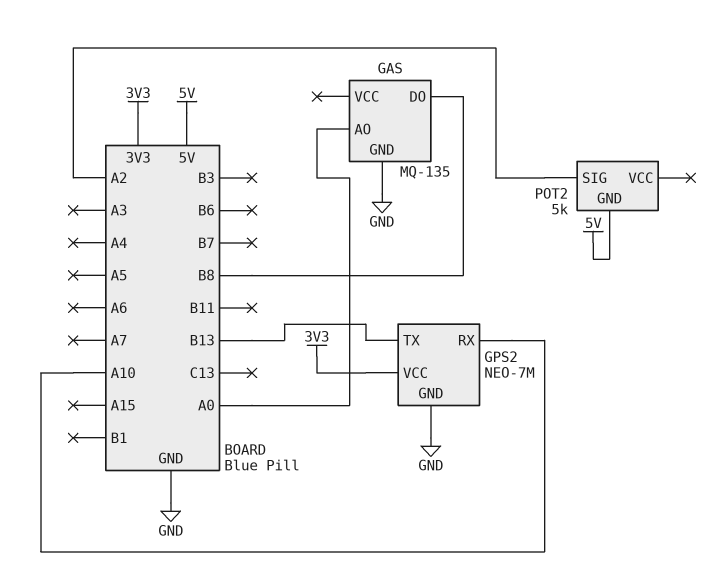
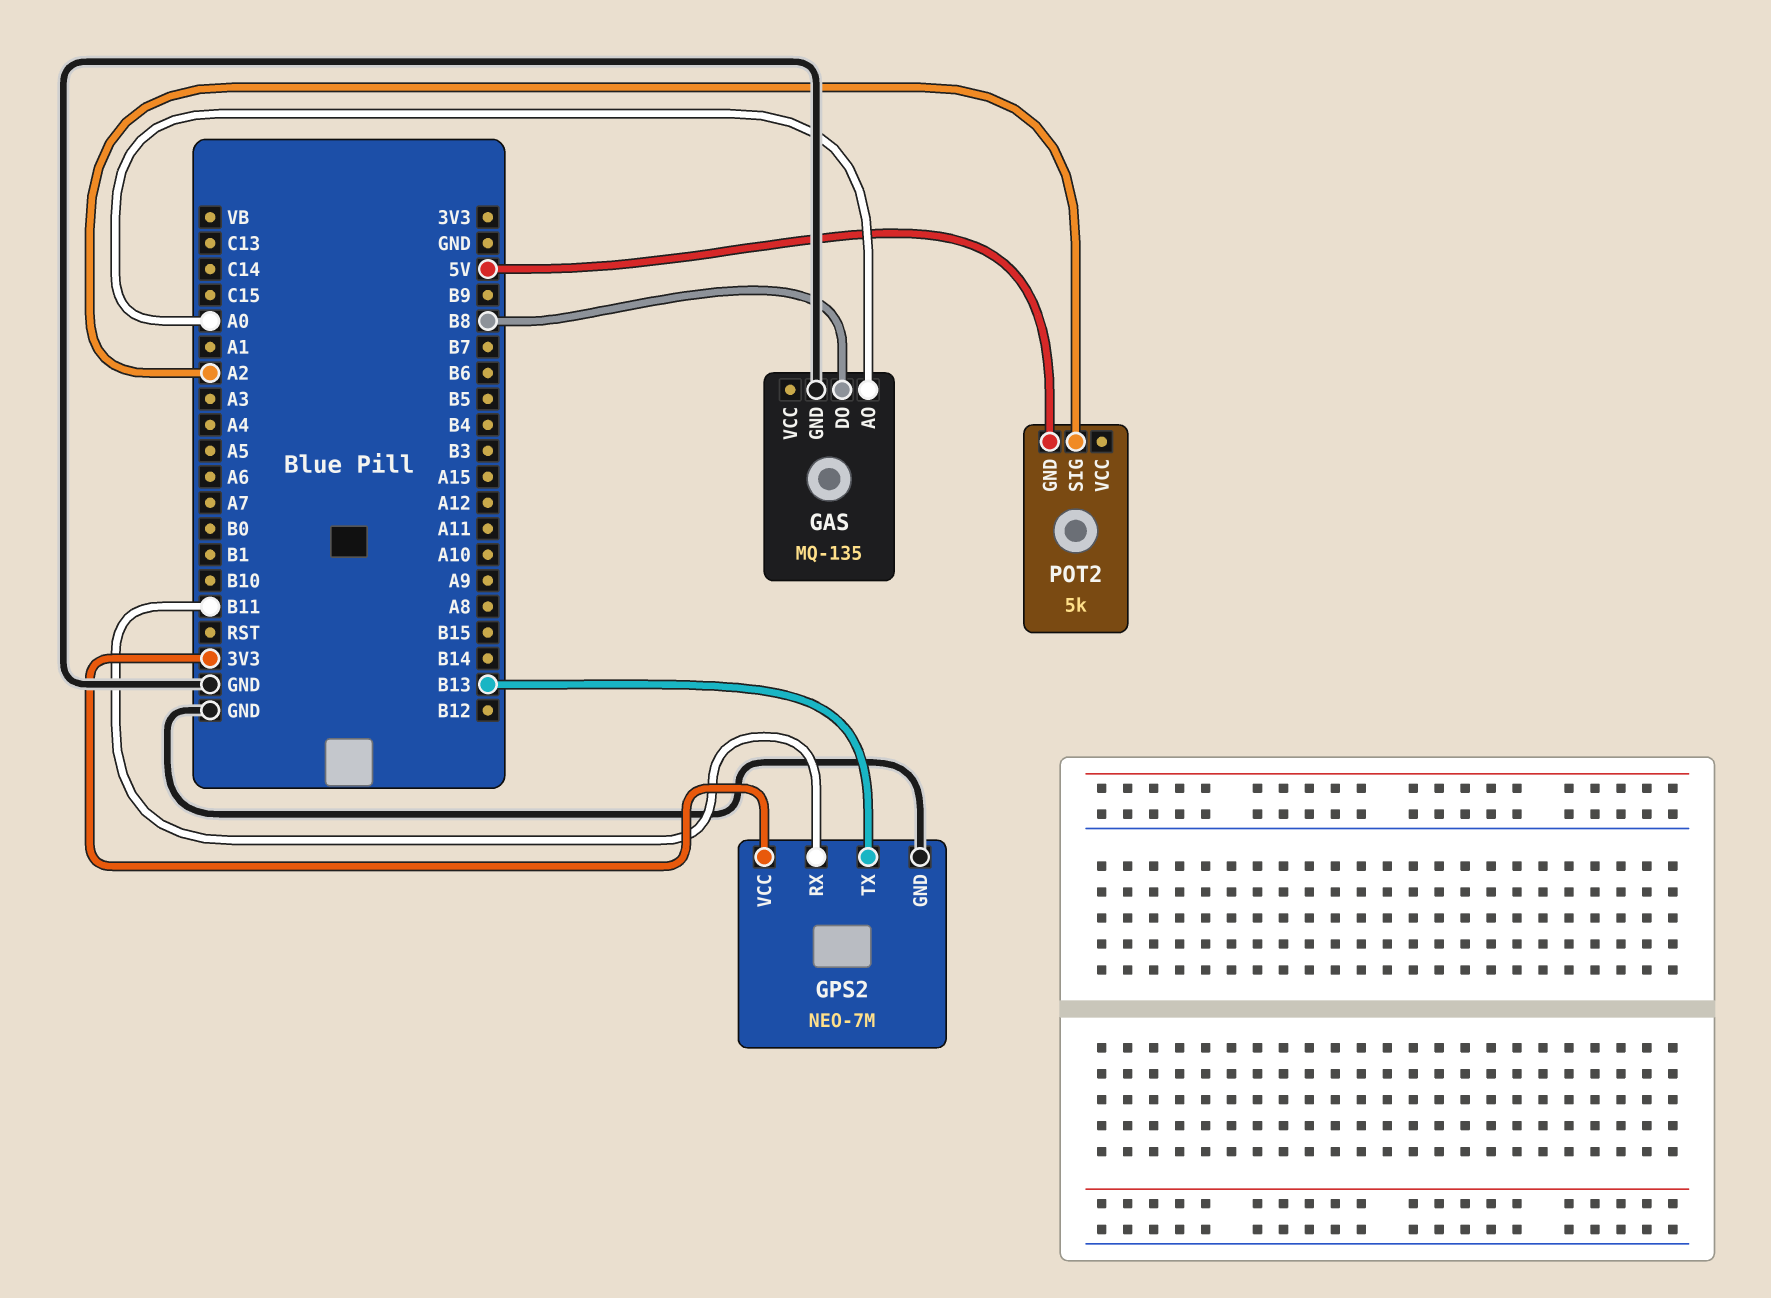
GPS2 pin RX: A10 -> B11

